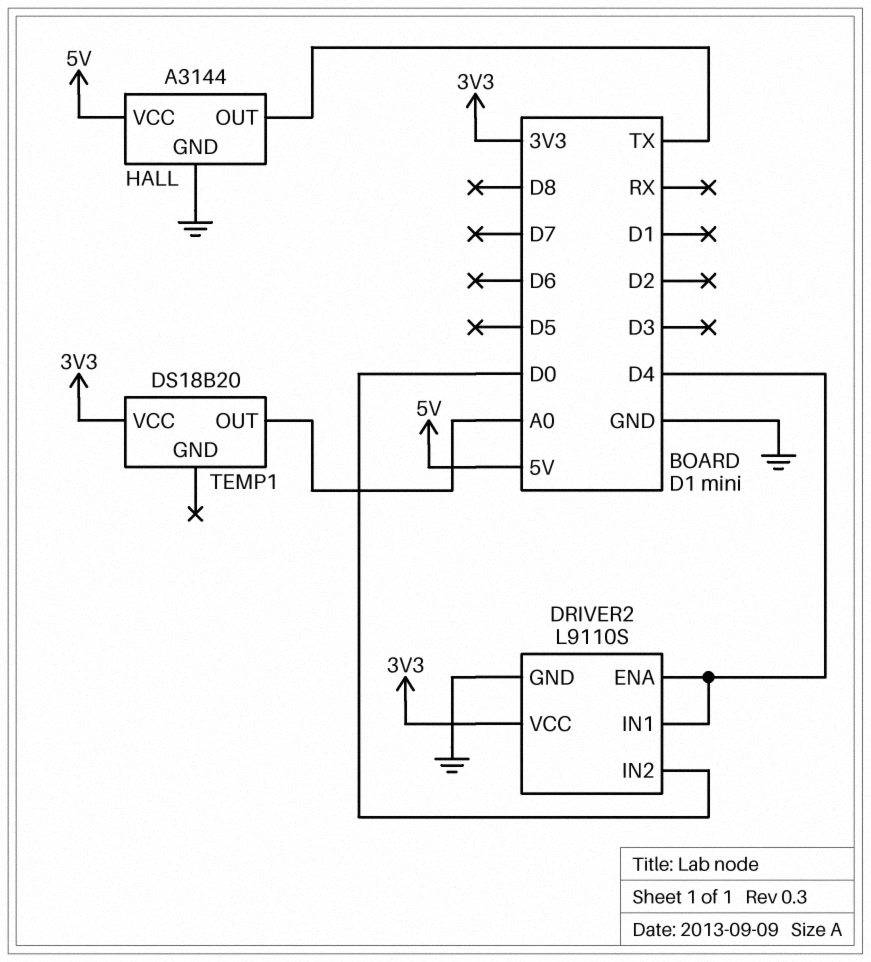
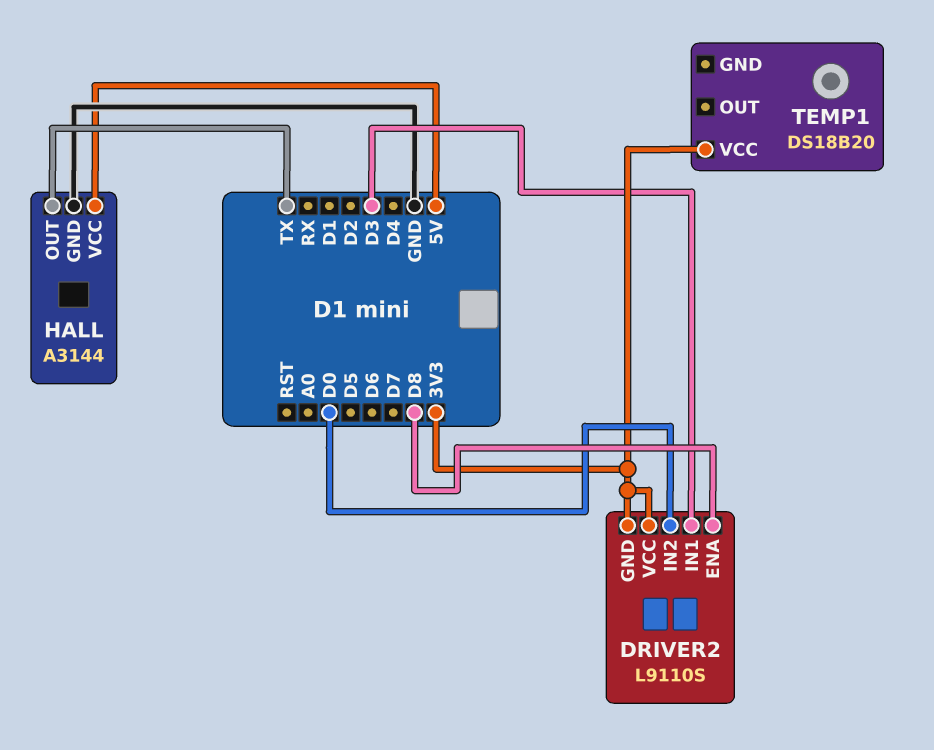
DRIVER2 pin ENA: D4 -> D8
DRIVER2 pin GND: GND -> 3V3
DRIVER2 pin IN1: D4 -> D3
TEMP1 pin OUT: A0 -> none

